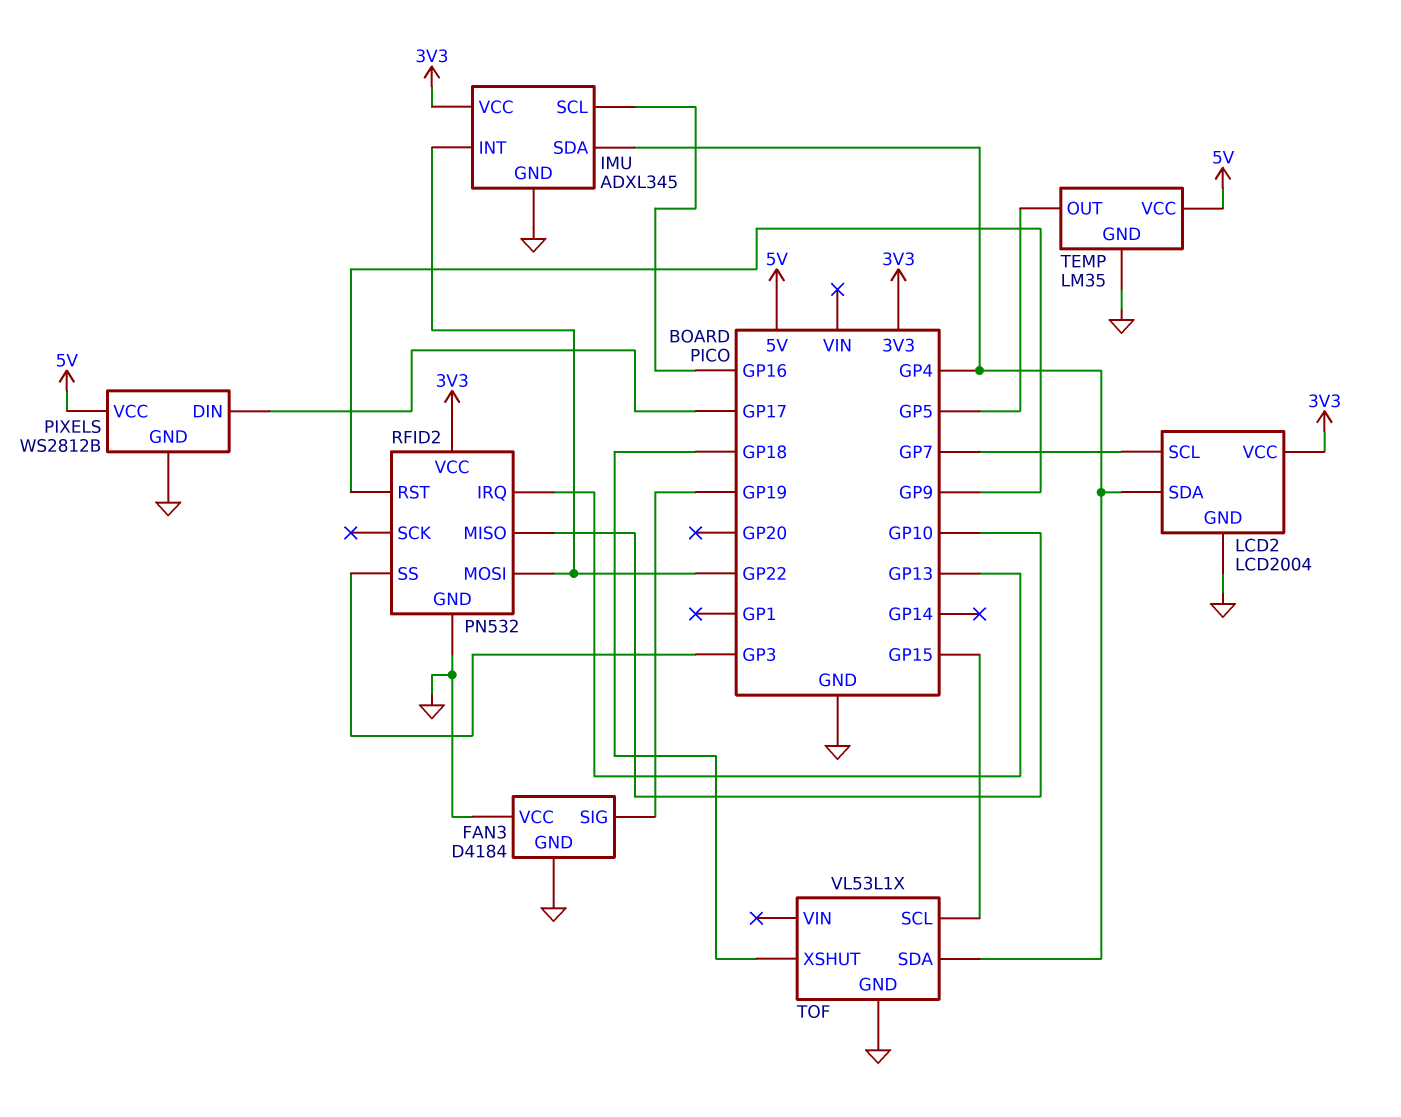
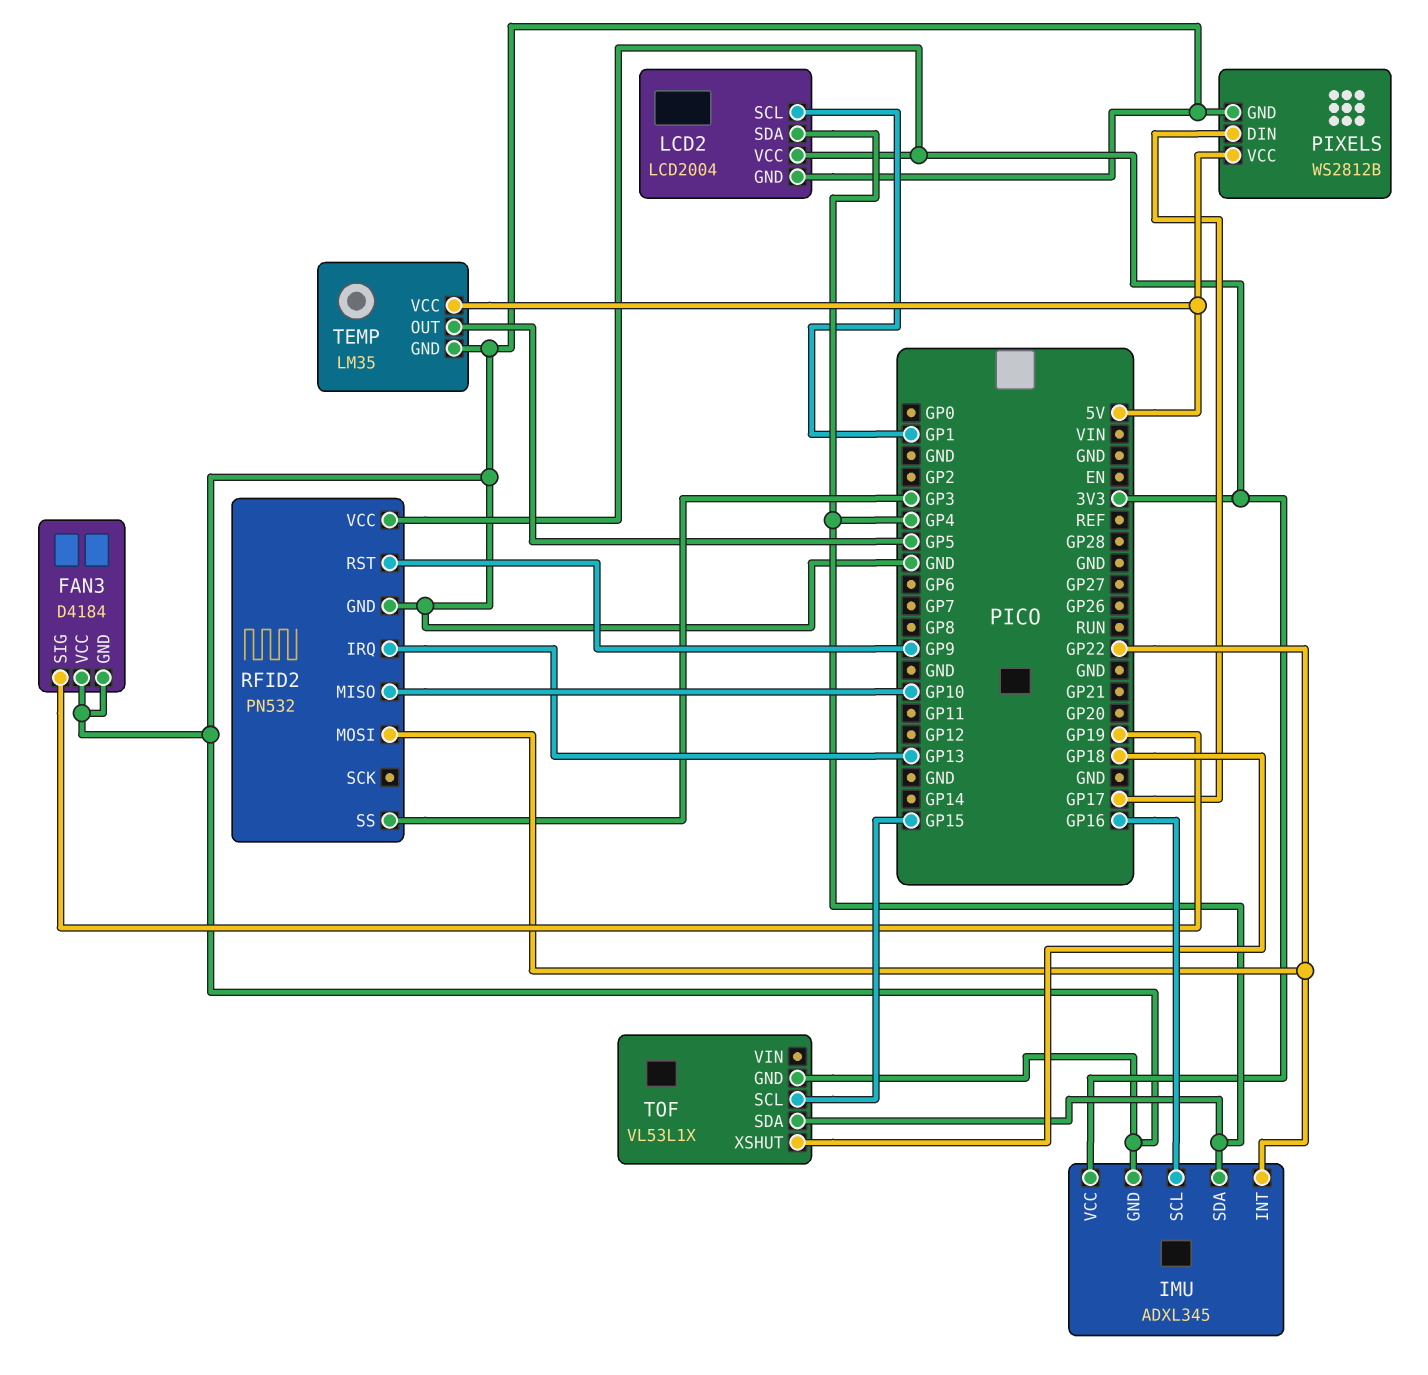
LCD2 pin SCL: GP7 -> GP1

